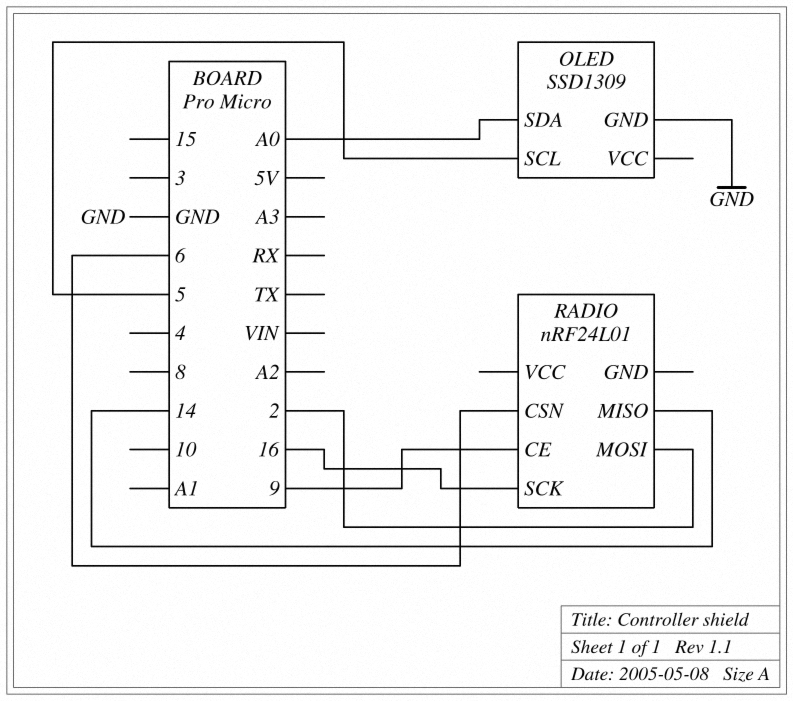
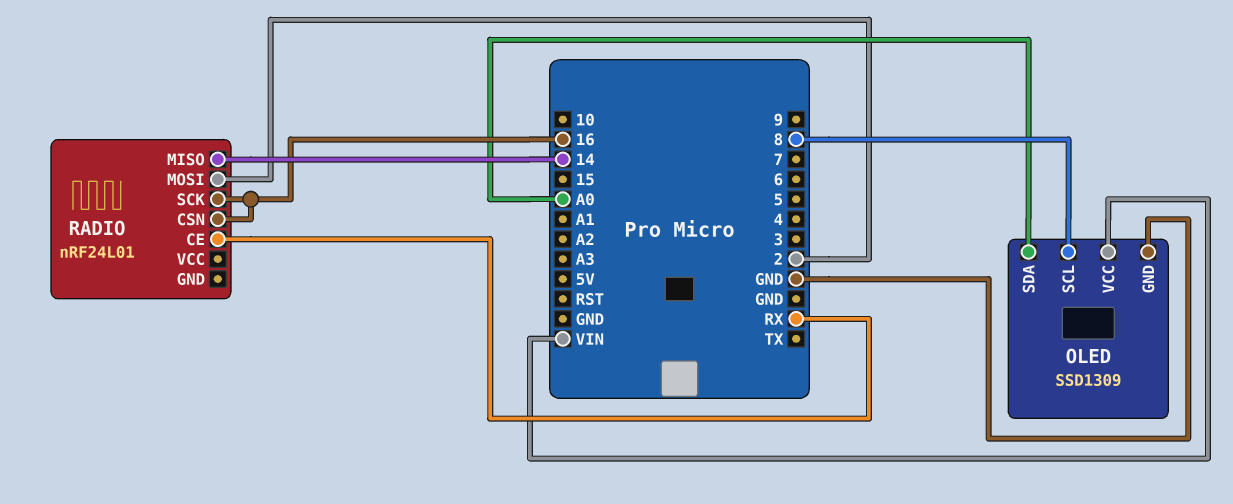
OLED pin SCL: 5 -> 8
OLED pin VCC: none -> VIN
RADIO pin CE: 9 -> RX
RADIO pin CSN: 6 -> 16

